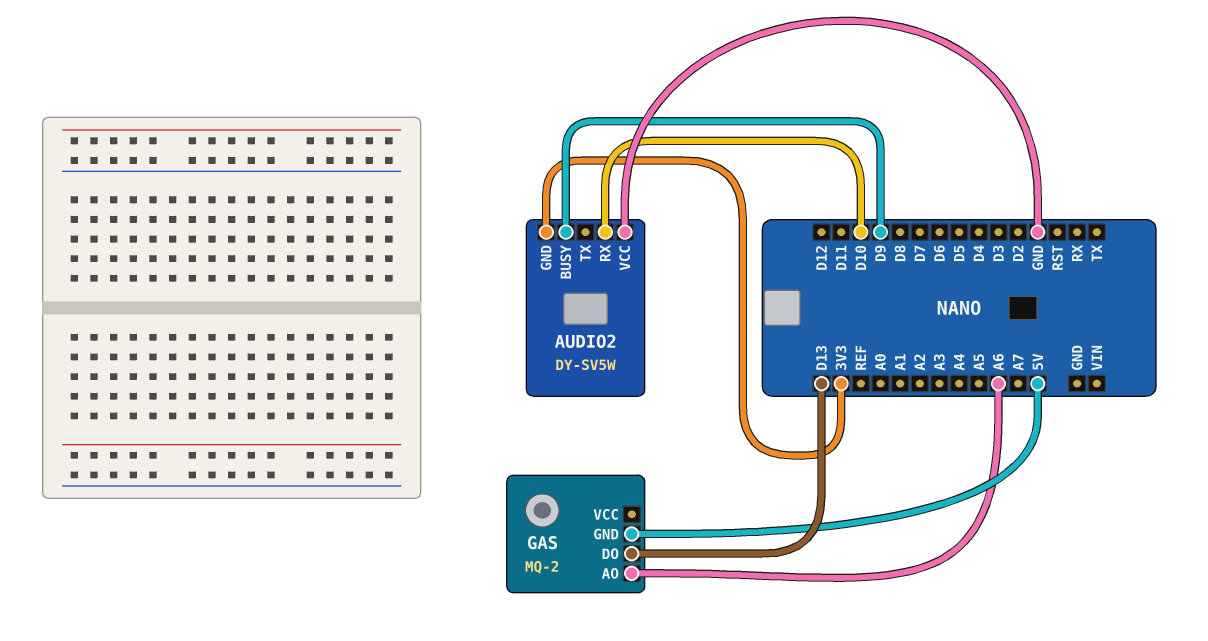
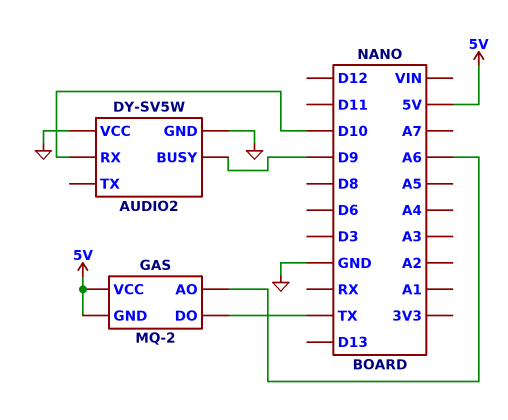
AUDIO2 pin GND: 3V3 -> GND
GAS pin DO: D13 -> TX
GAS pin VCC: none -> 5V

